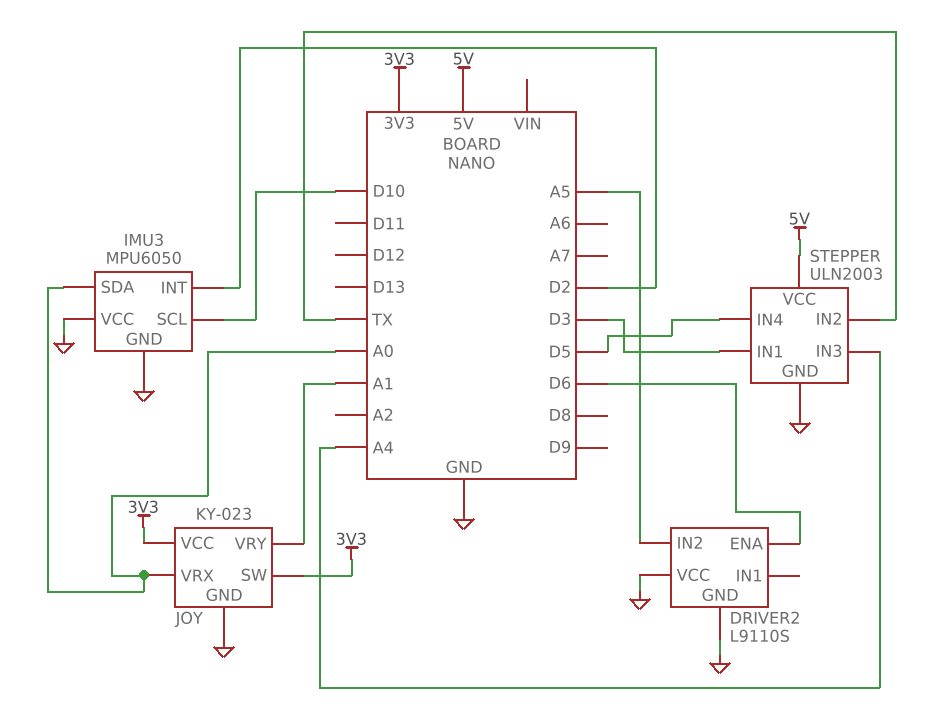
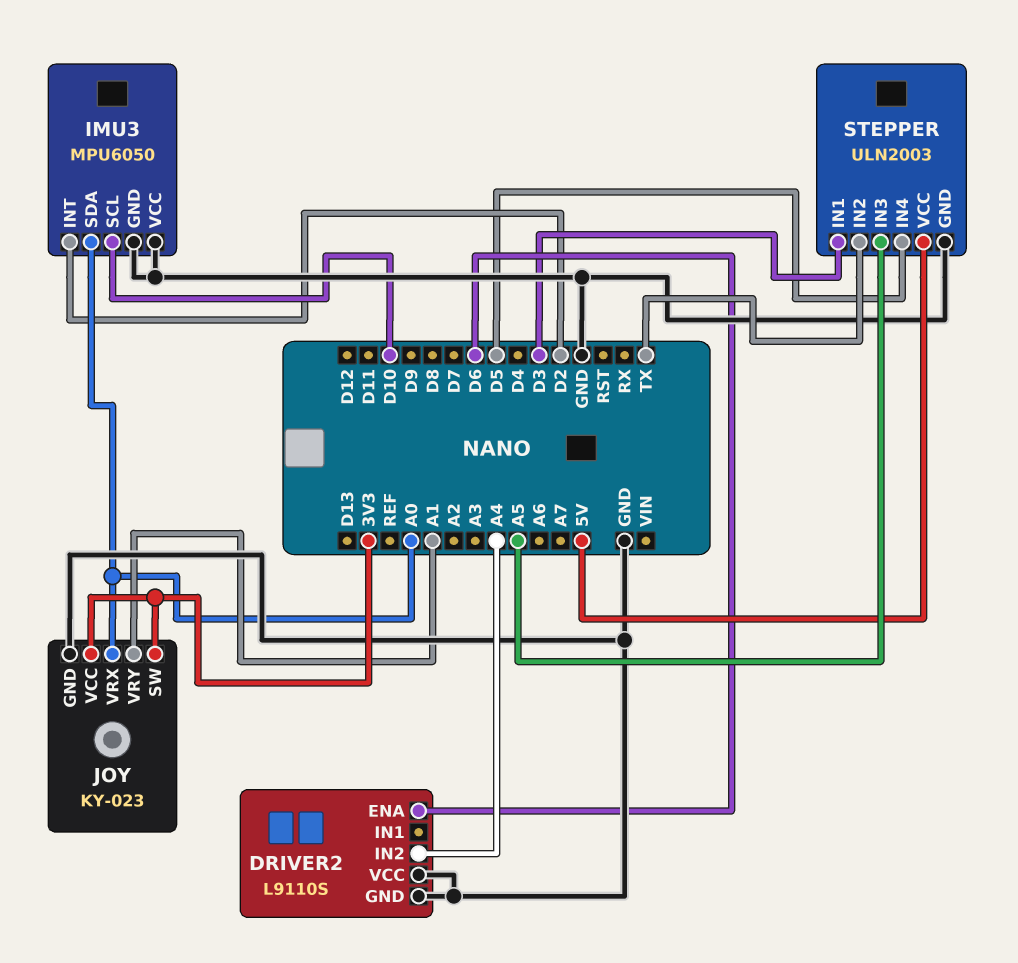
DRIVER2 pin IN2: A5 -> A4
STEPPER pin IN3: A4 -> A5

